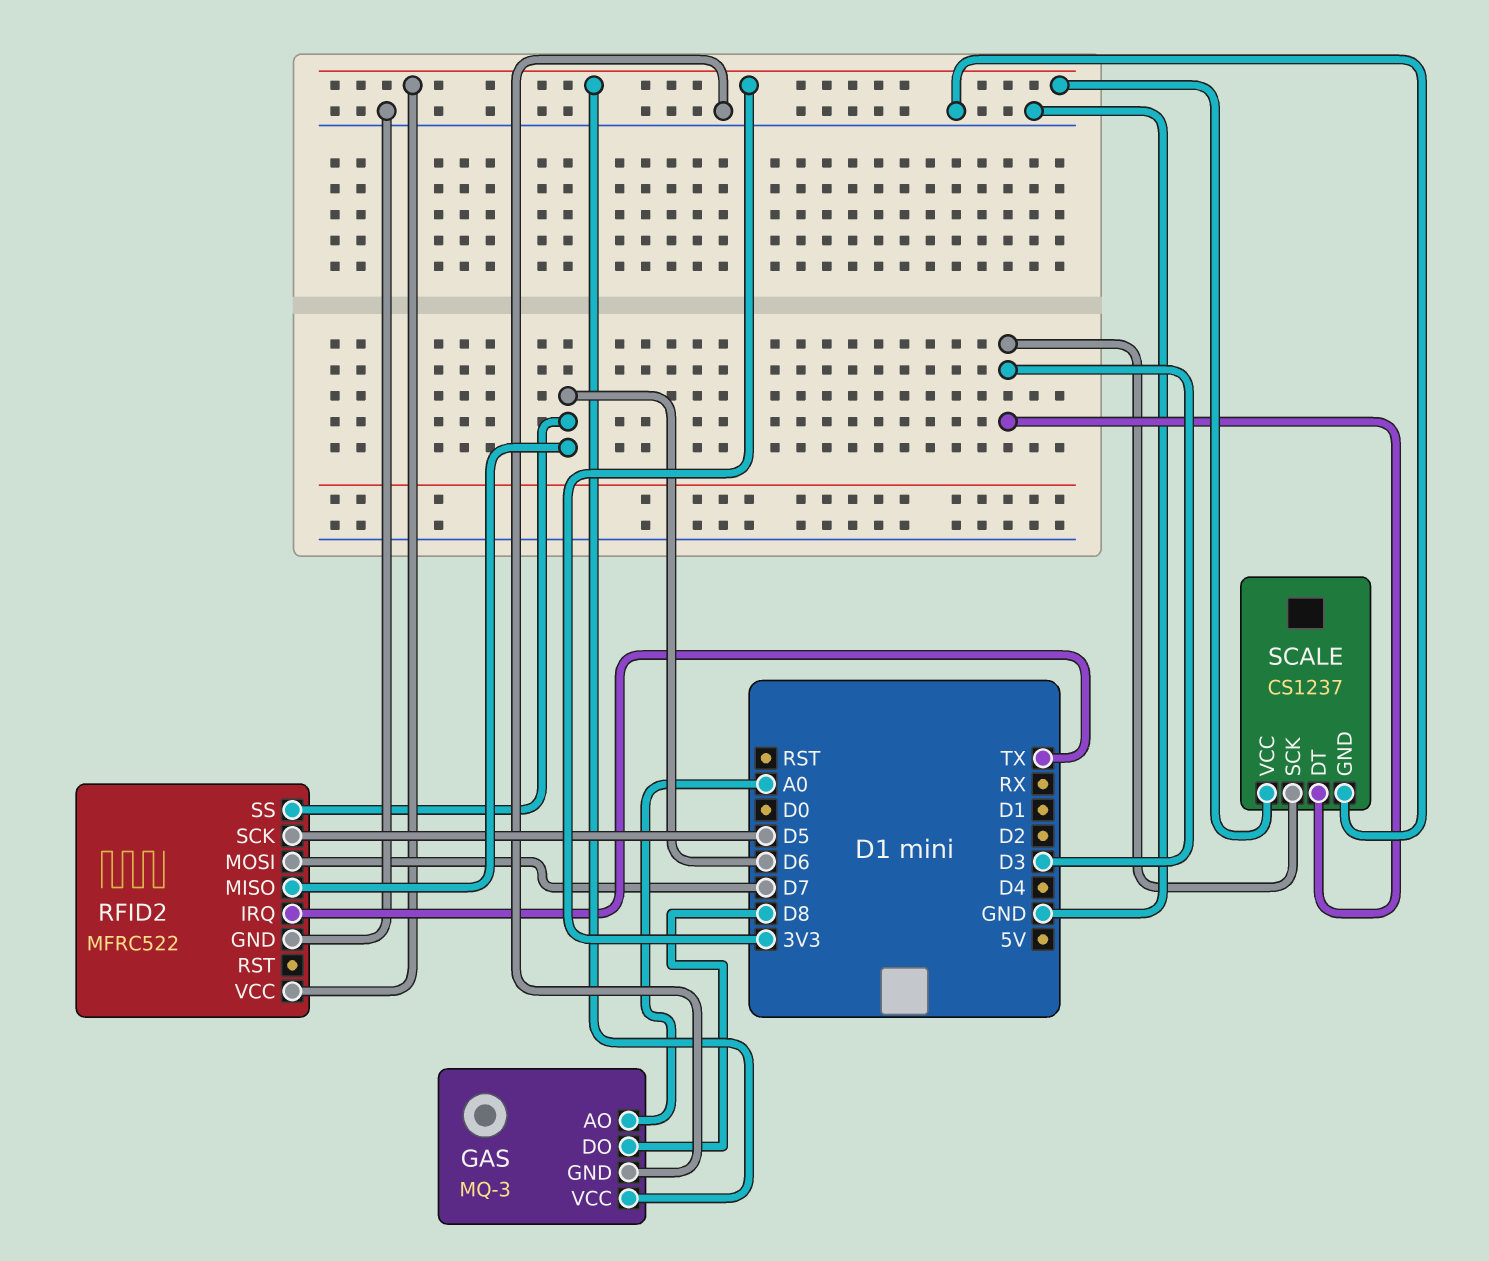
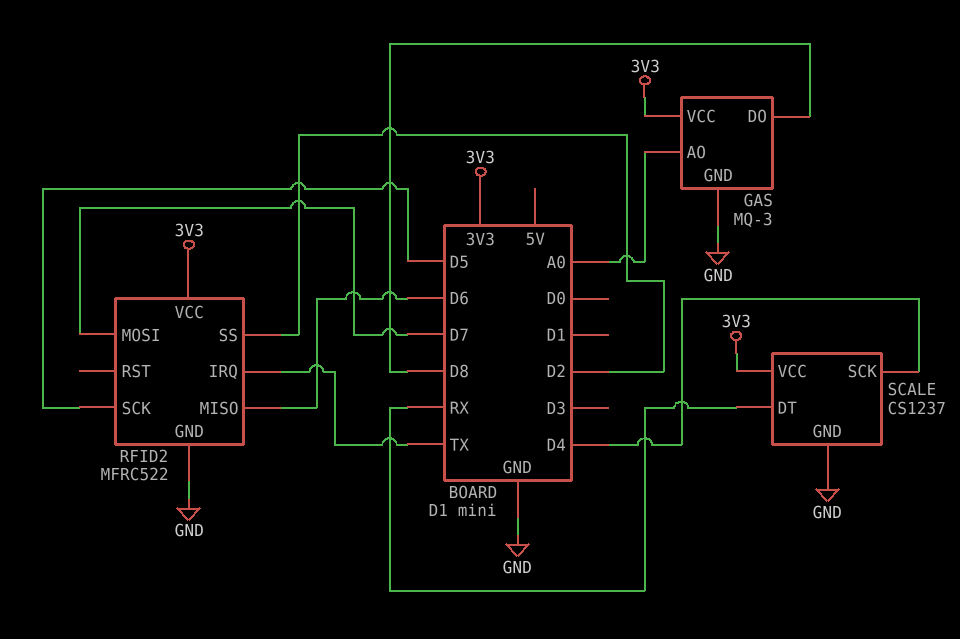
RFID2 pin SS: D6 -> D2
SCALE pin DT: D3 -> RX
SCALE pin SCK: D3 -> D4

